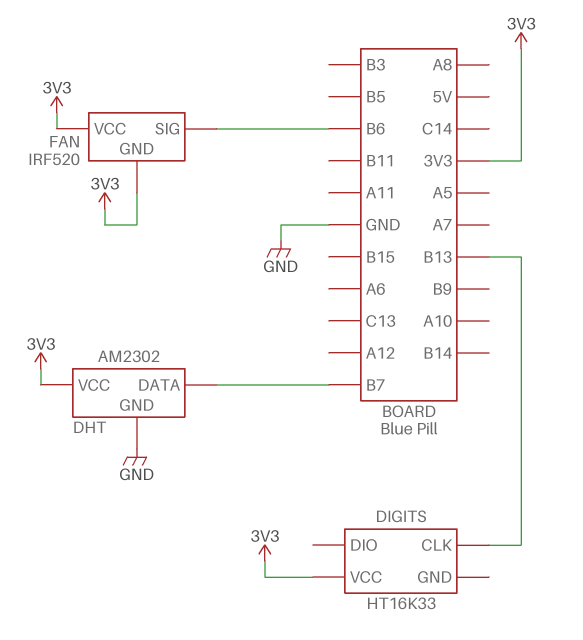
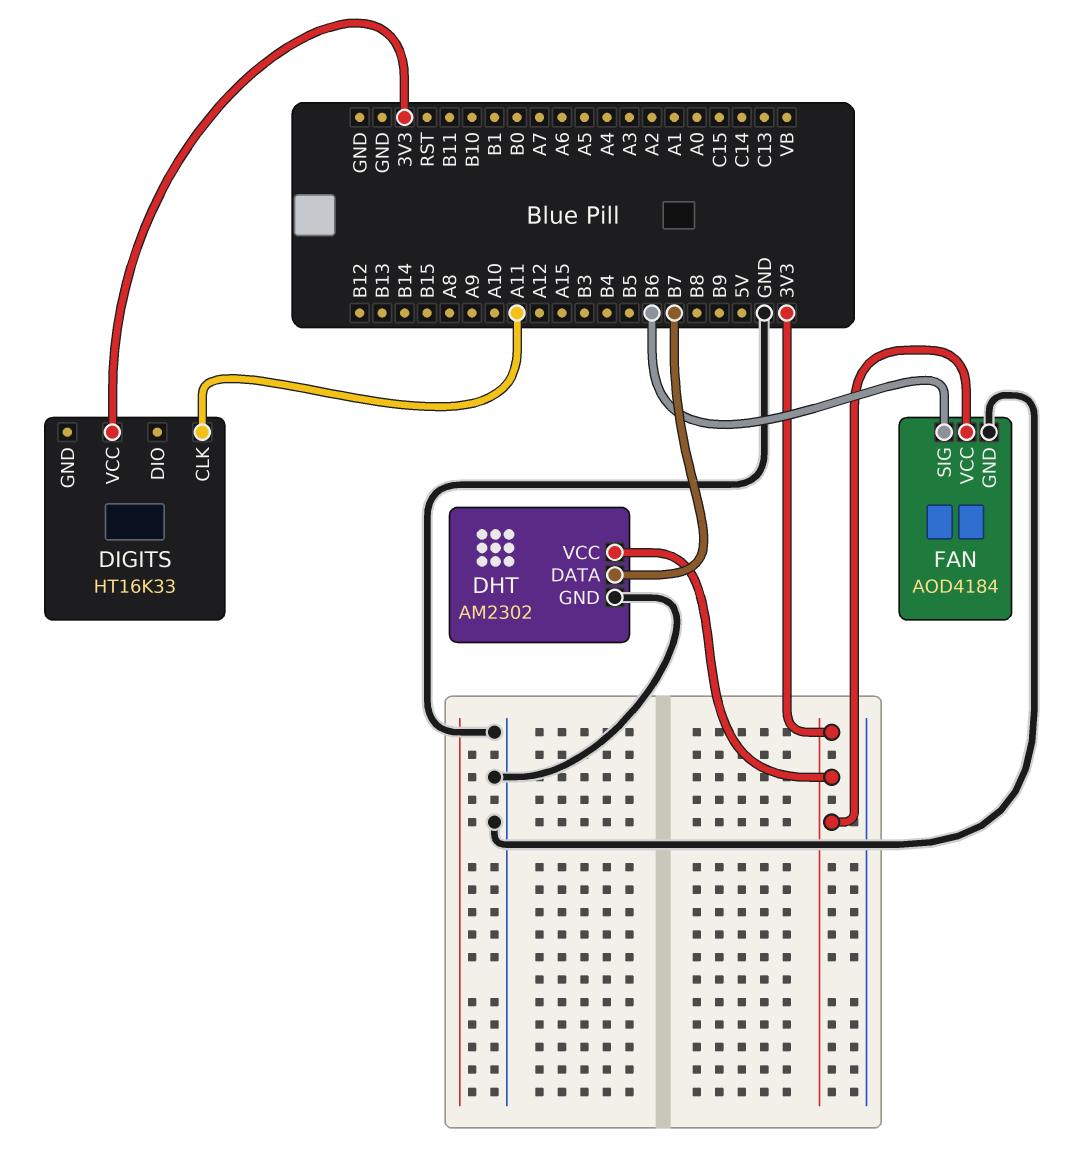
DIGITS pin CLK: B13 -> A11
FAN: IRF520 -> AOD4184
FAN pin GND: 3V3 -> GND

